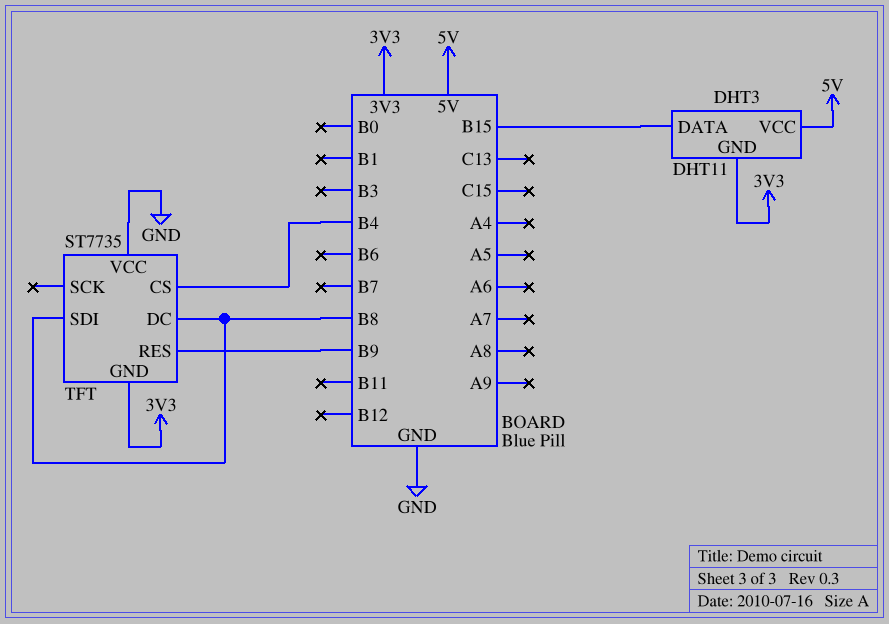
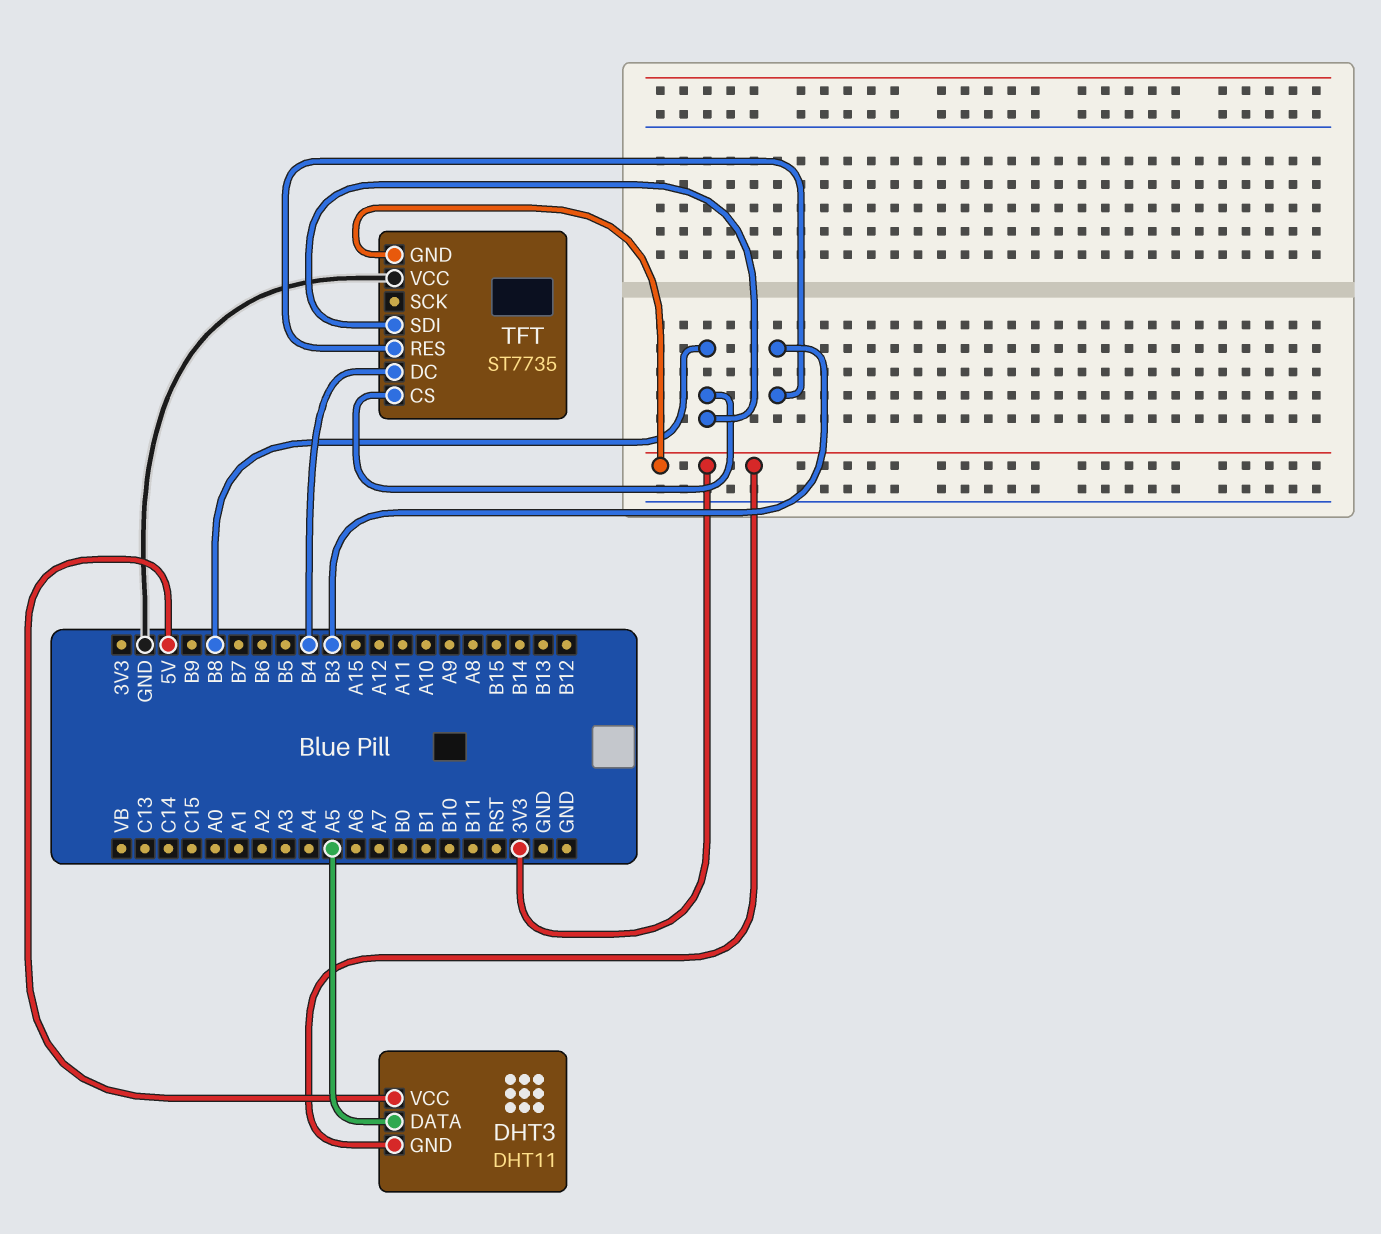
DHT3 pin DATA: B15 -> A5
TFT pin CS: B4 -> B8
TFT pin DC: B8 -> B4
TFT pin RES: B9 -> B3

